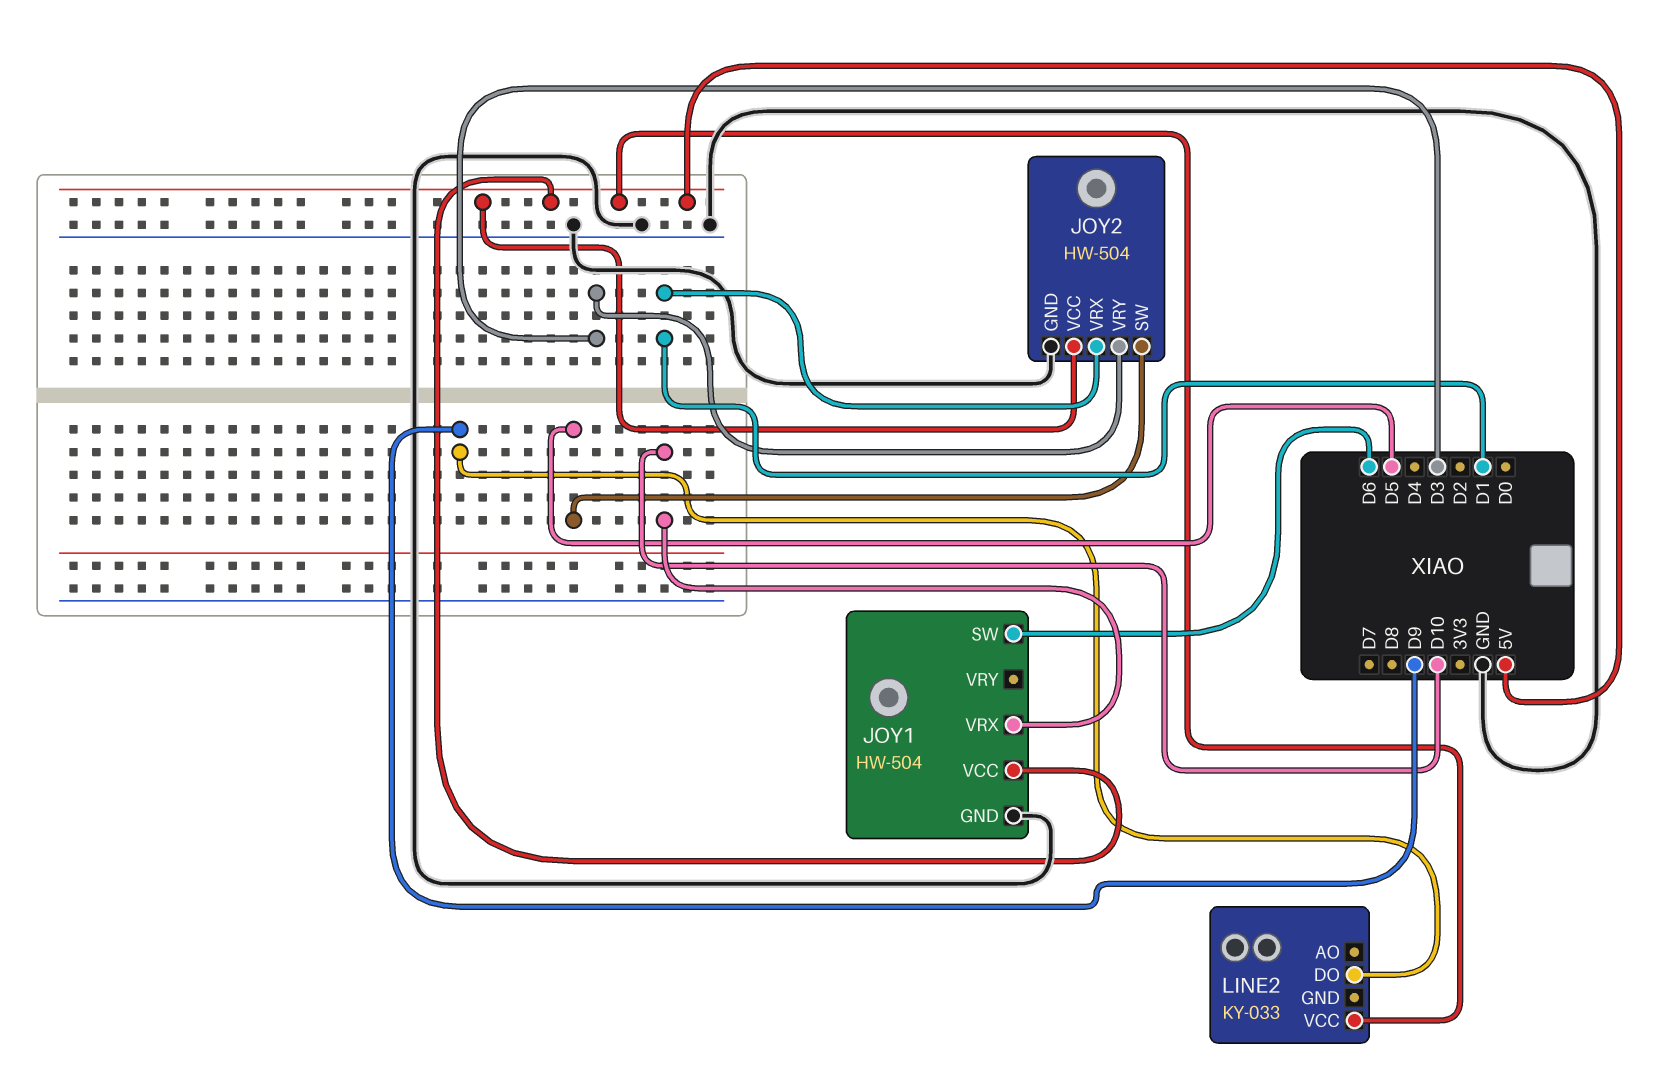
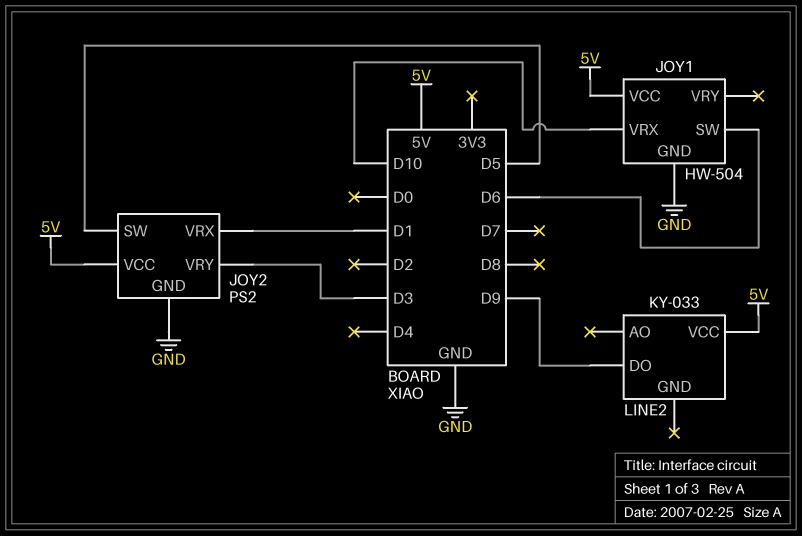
JOY2: HW-504 -> PS2

